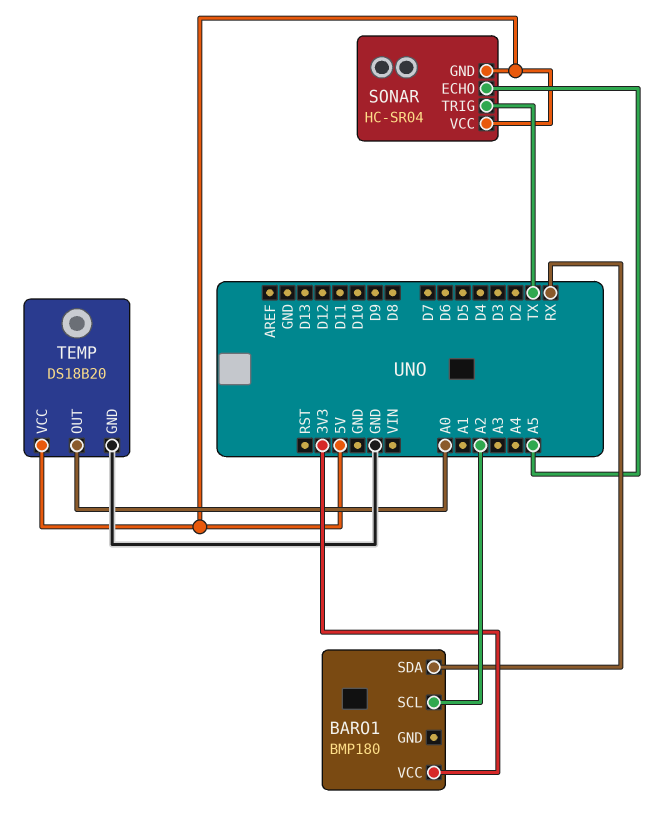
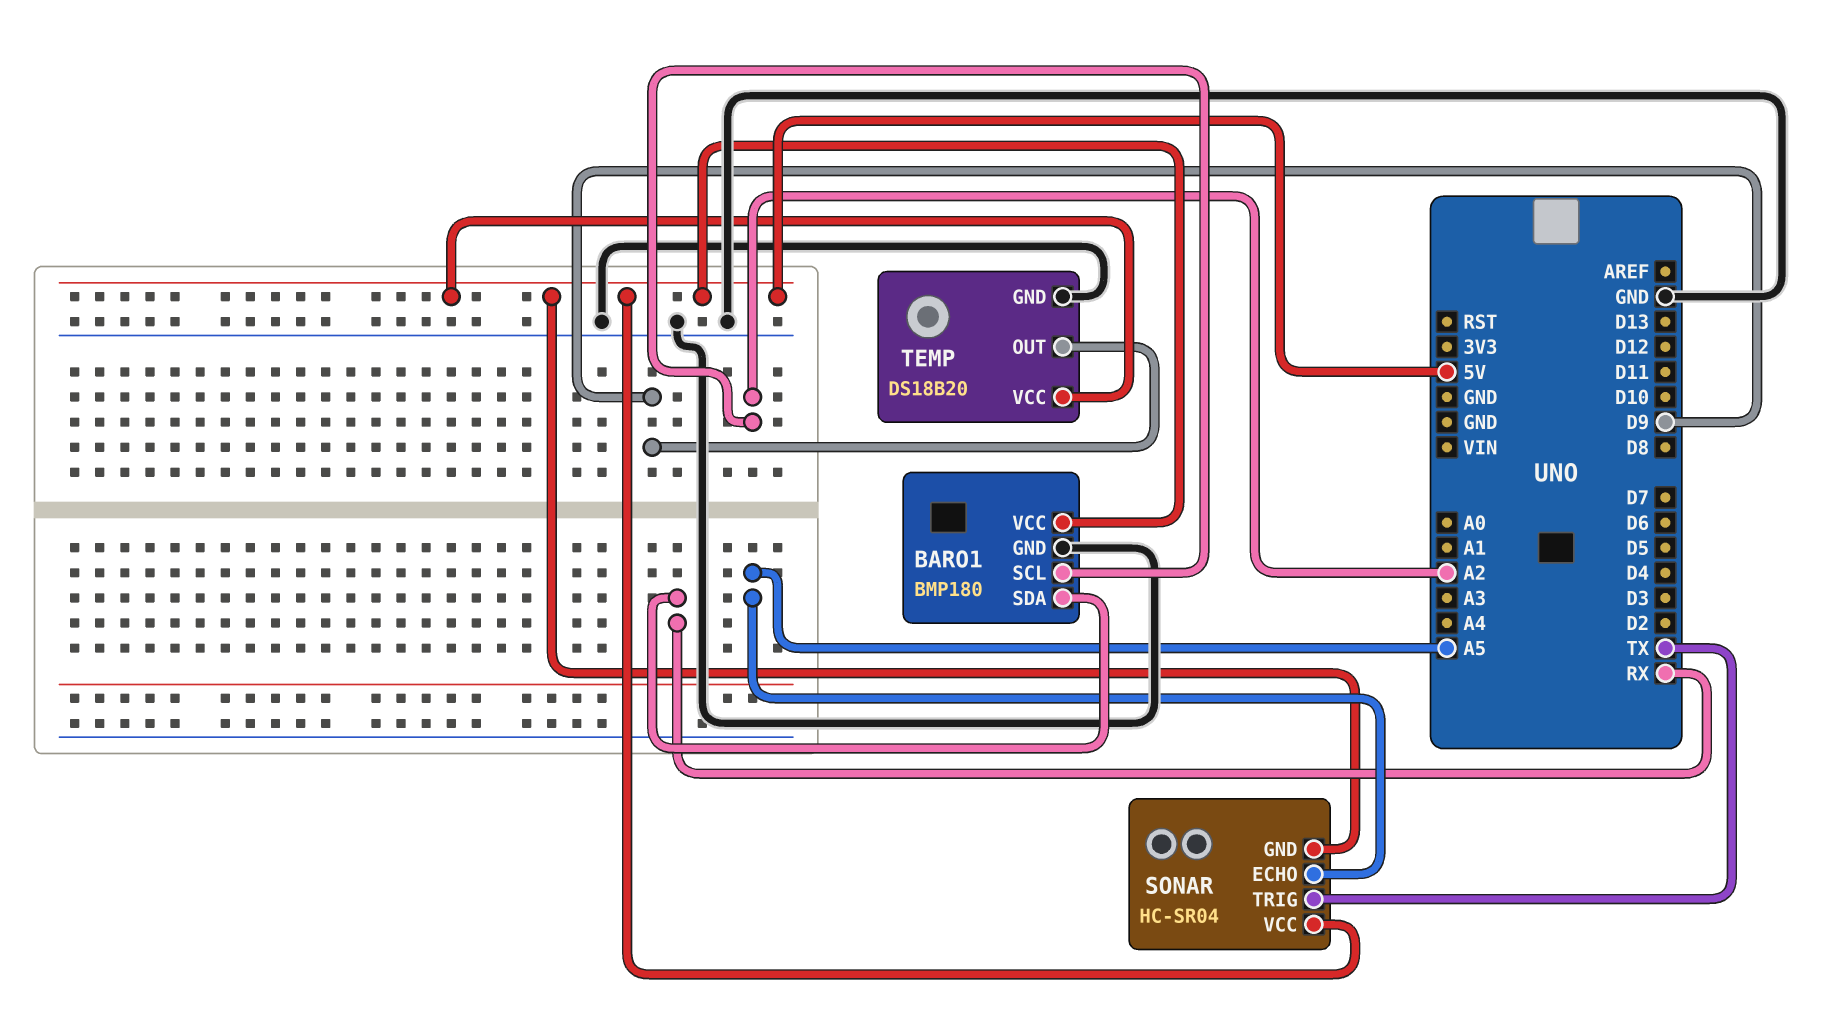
BARO1 pin GND: none -> GND
BARO1 pin VCC: 3V3 -> 5V
TEMP pin OUT: A0 -> D9

